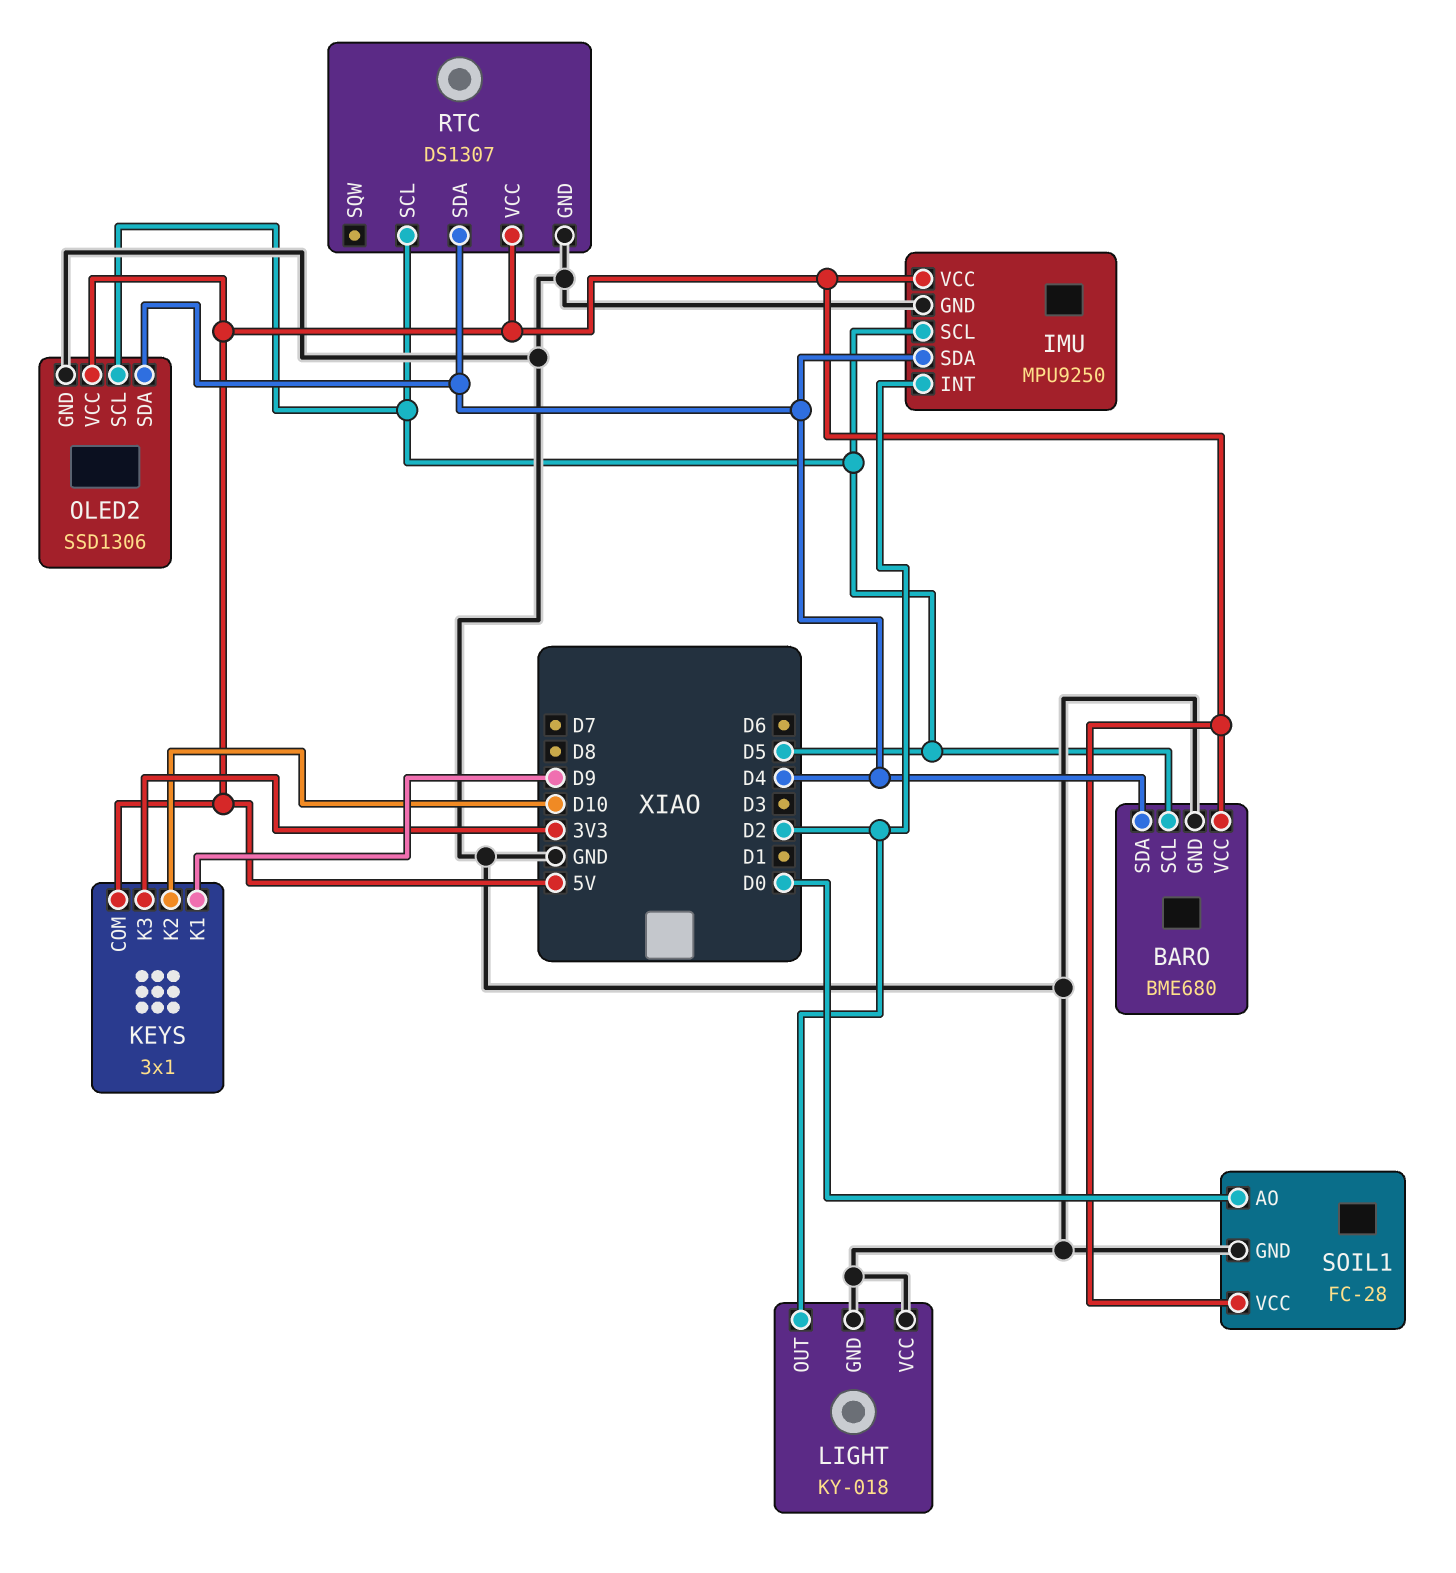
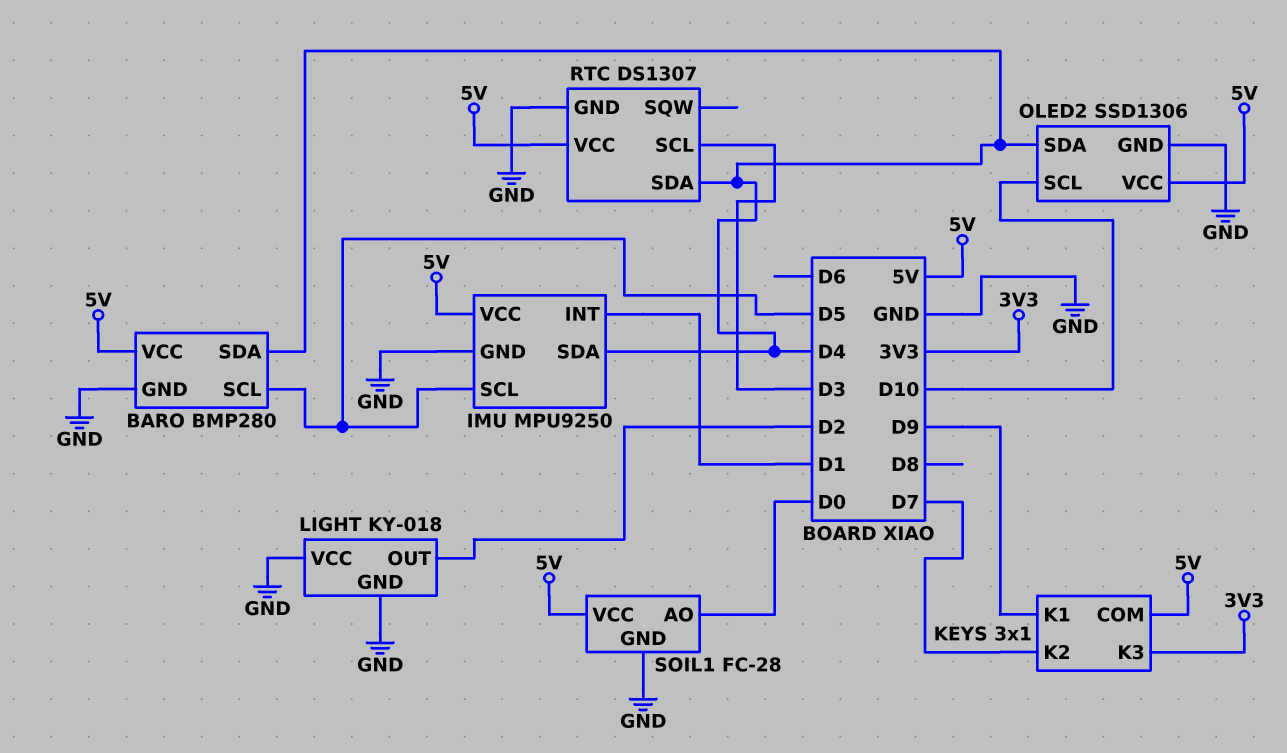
BARO: BME680 -> BMP280
IMU pin INT: D2 -> D1
KEYS pin K2: D10 -> D7
OLED2 pin SCL: D5 -> D10
RTC pin SCL: D5 -> D3

